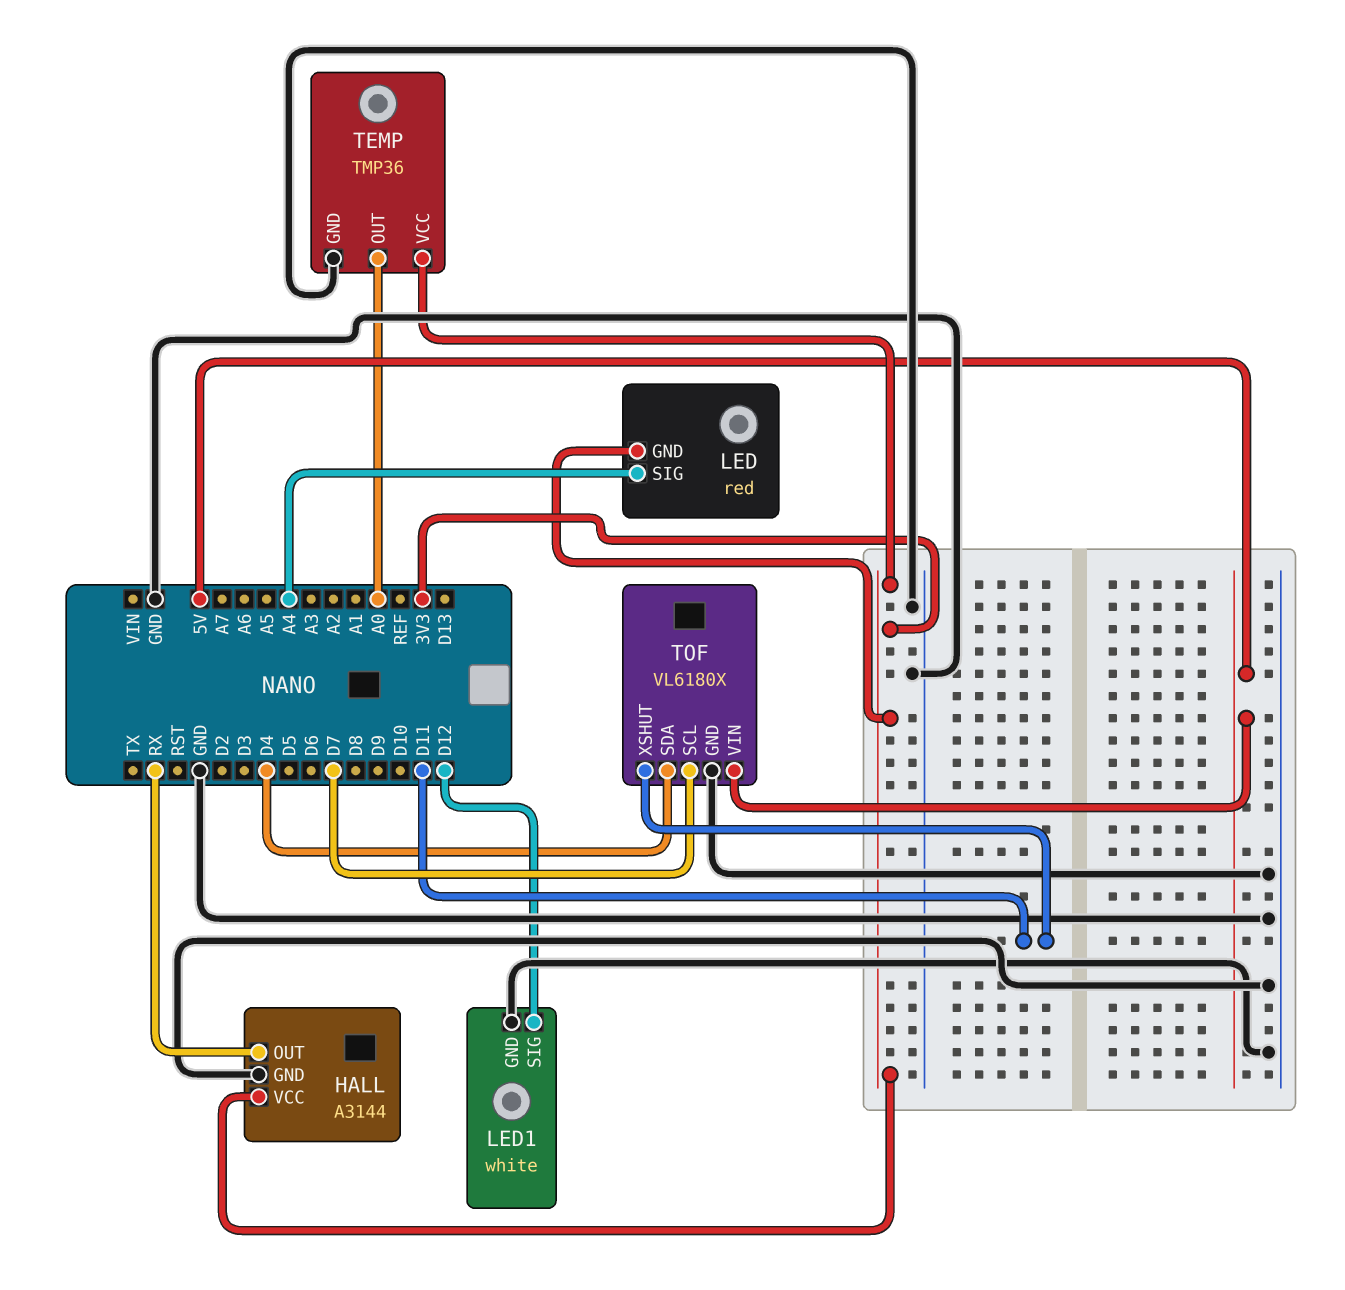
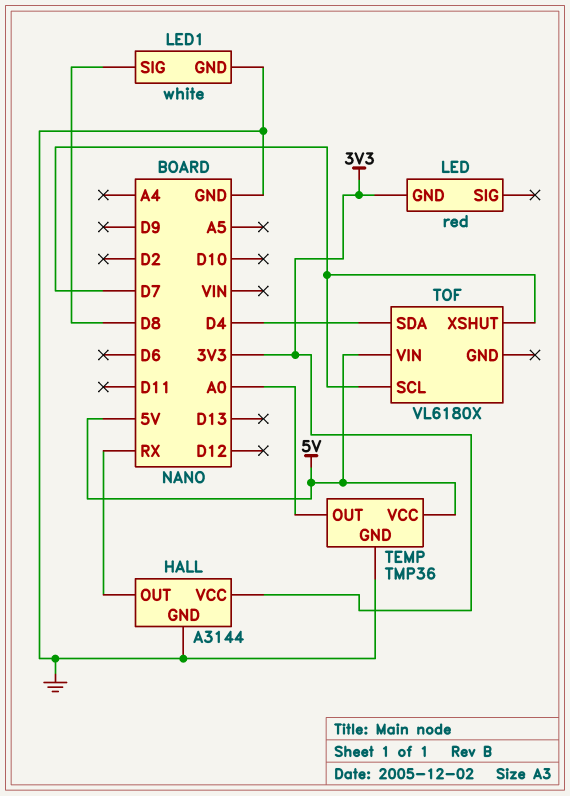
LED pin SIG: A4 -> none
LED1 pin SIG: D12 -> D8
TEMP pin VCC: 3V3 -> 5V
TOF pin GND: GND -> none
TOF pin XSHUT: D11 -> D7

